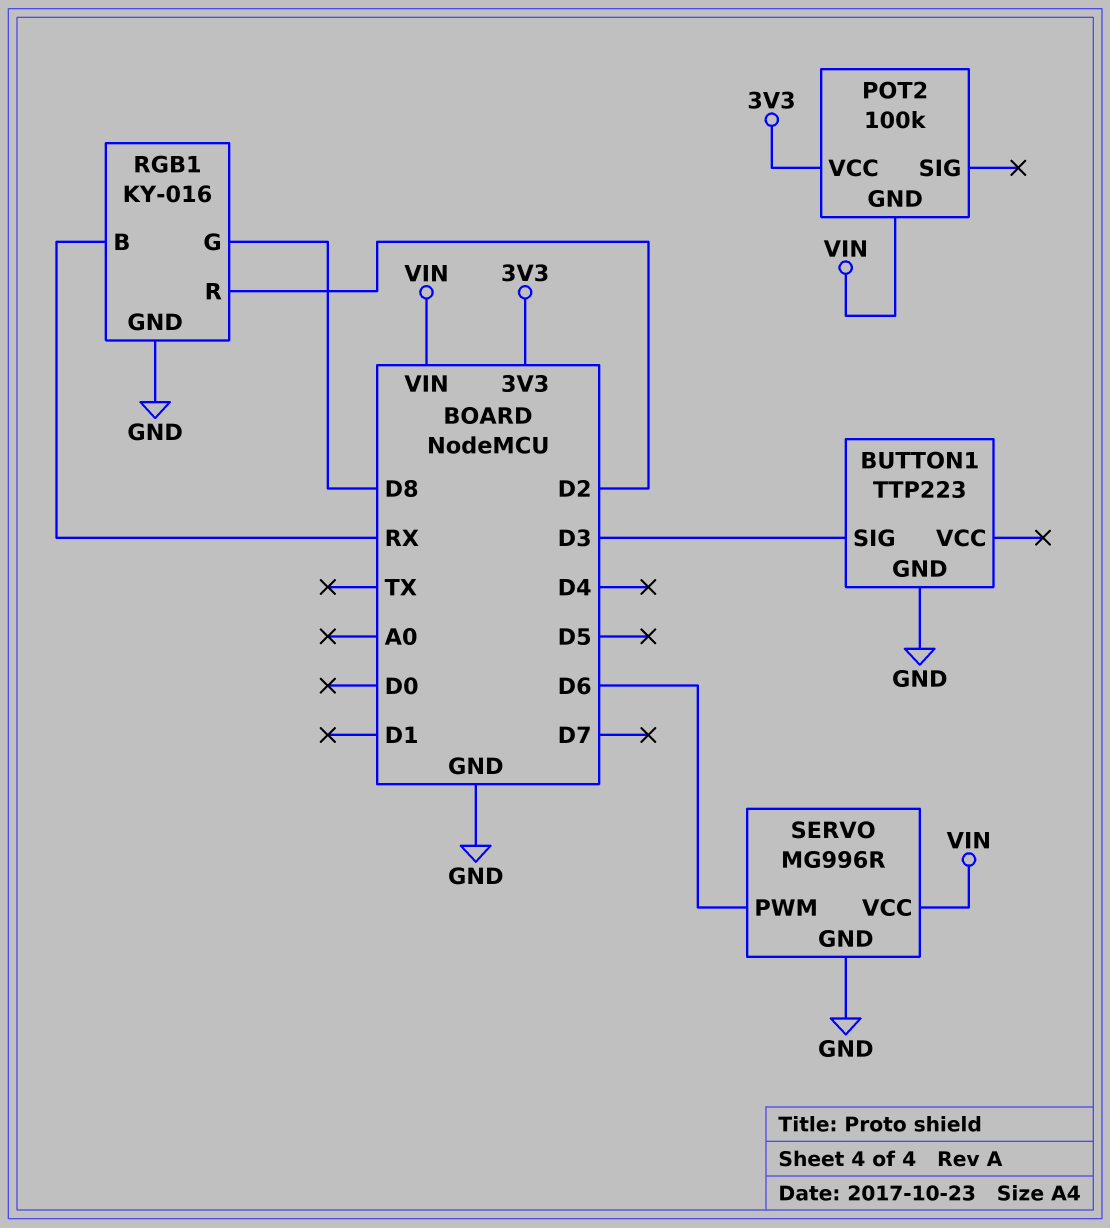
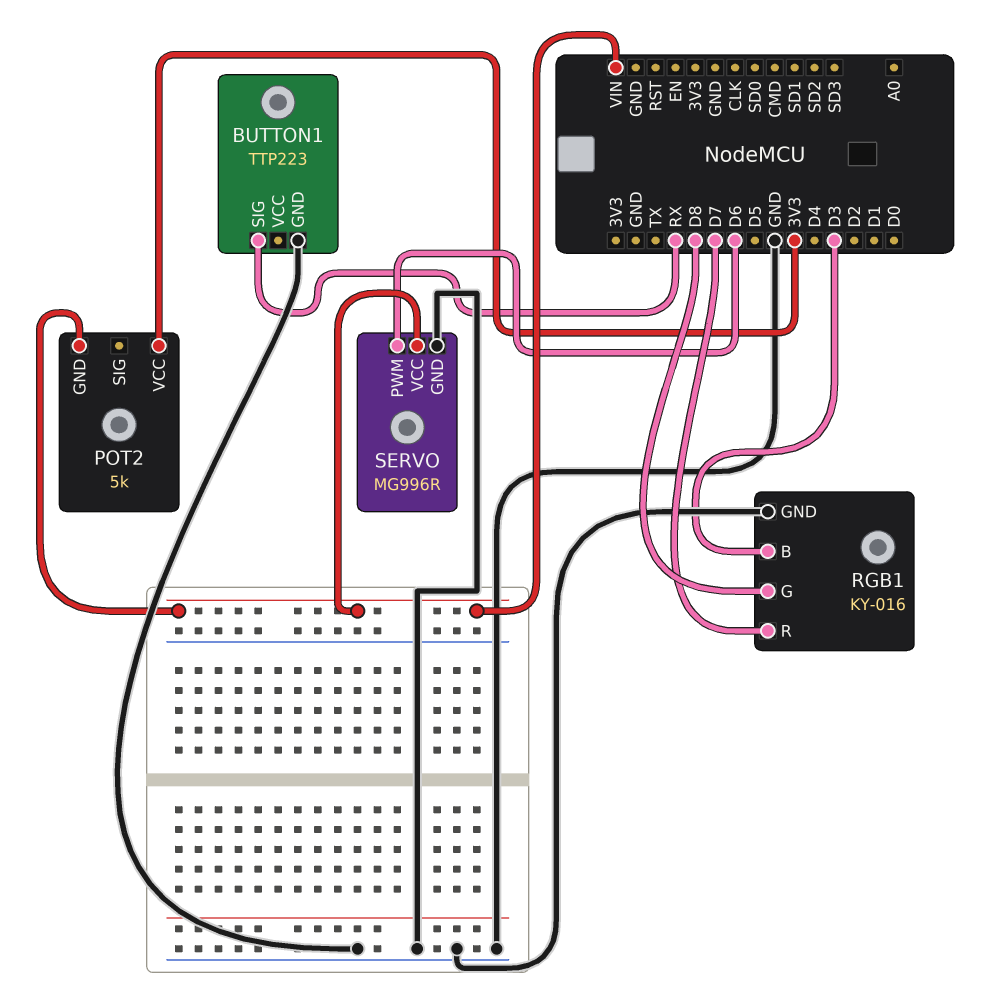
BUTTON1 pin SIG: D3 -> RX
POT2: 100k -> 5k
RGB1 pin B: RX -> D3
RGB1 pin R: D2 -> D7

